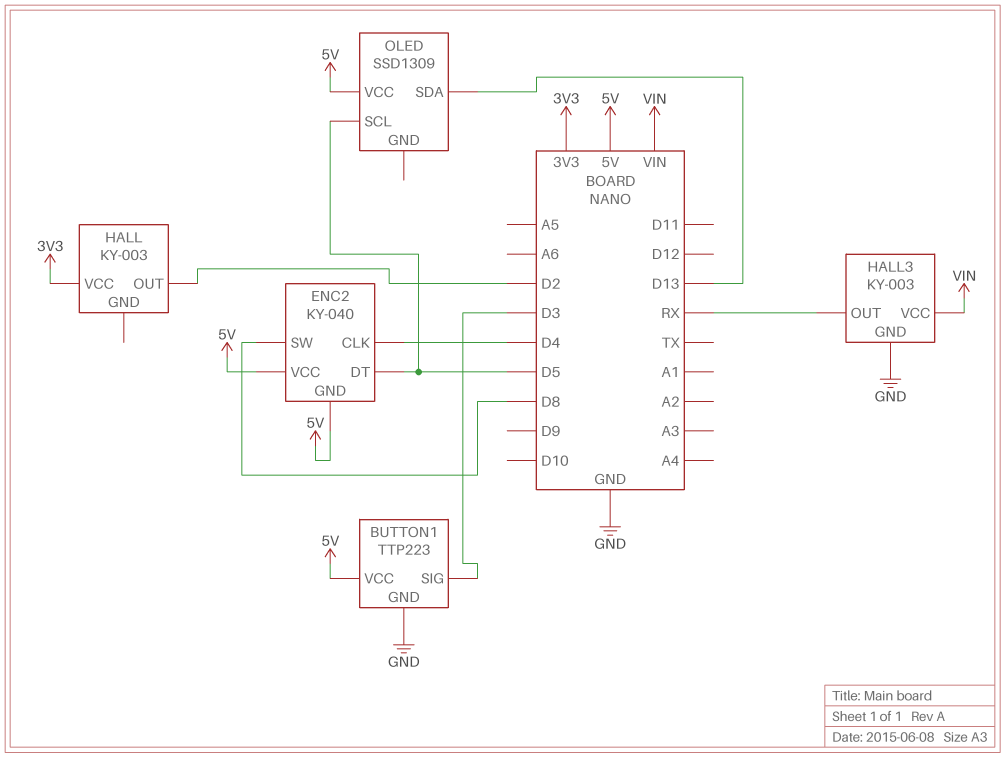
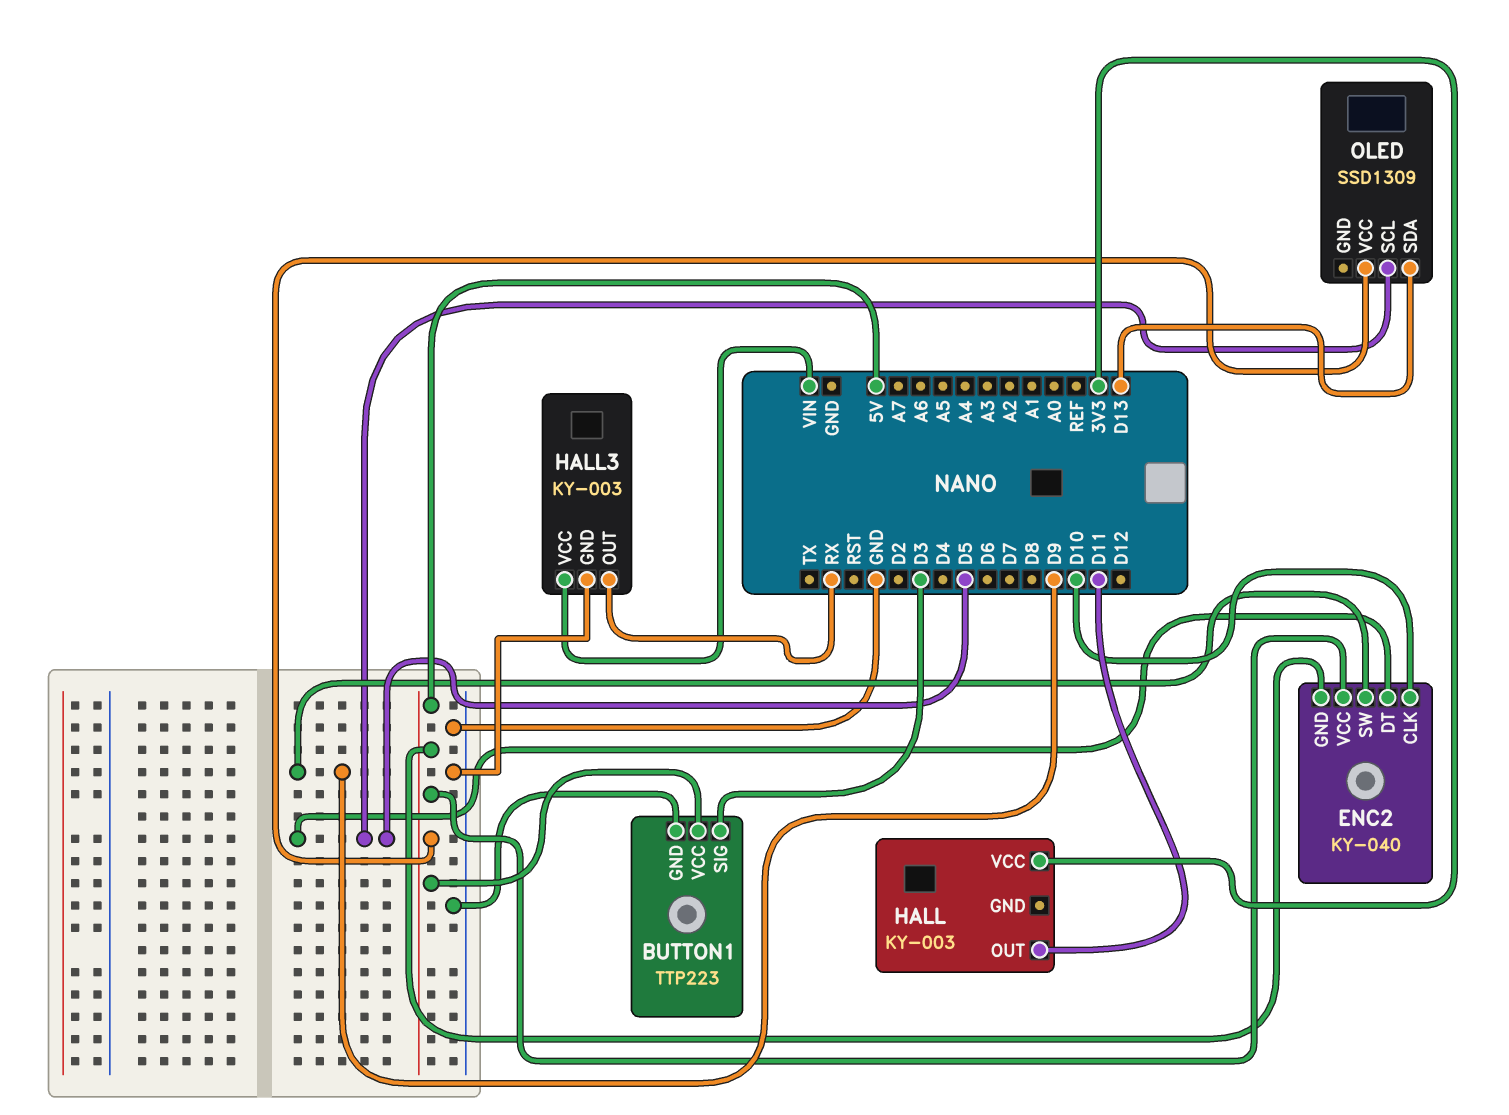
ENC2 pin CLK: D4 -> D10
ENC2 pin SW: D8 -> D9
HALL pin OUT: D2 -> D11

